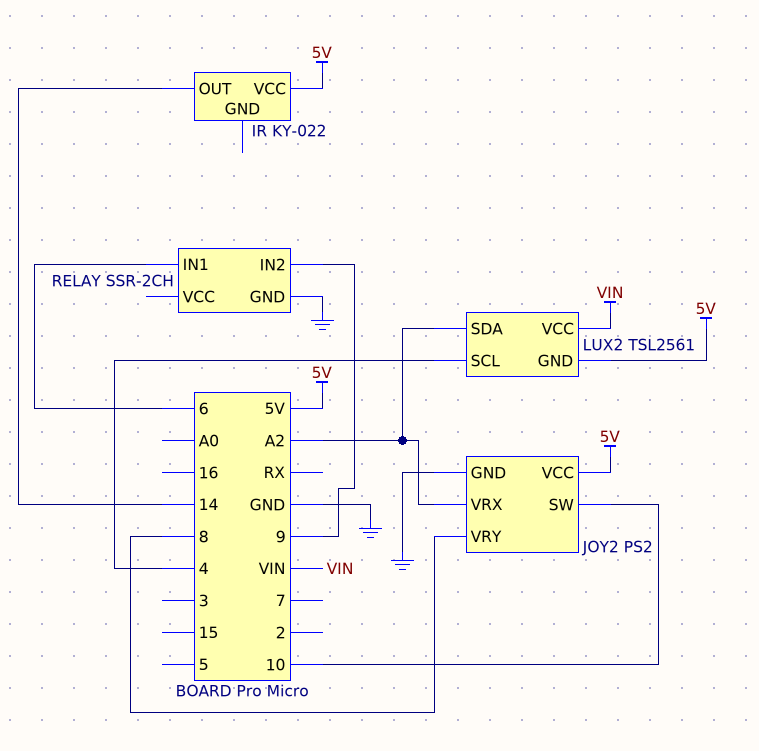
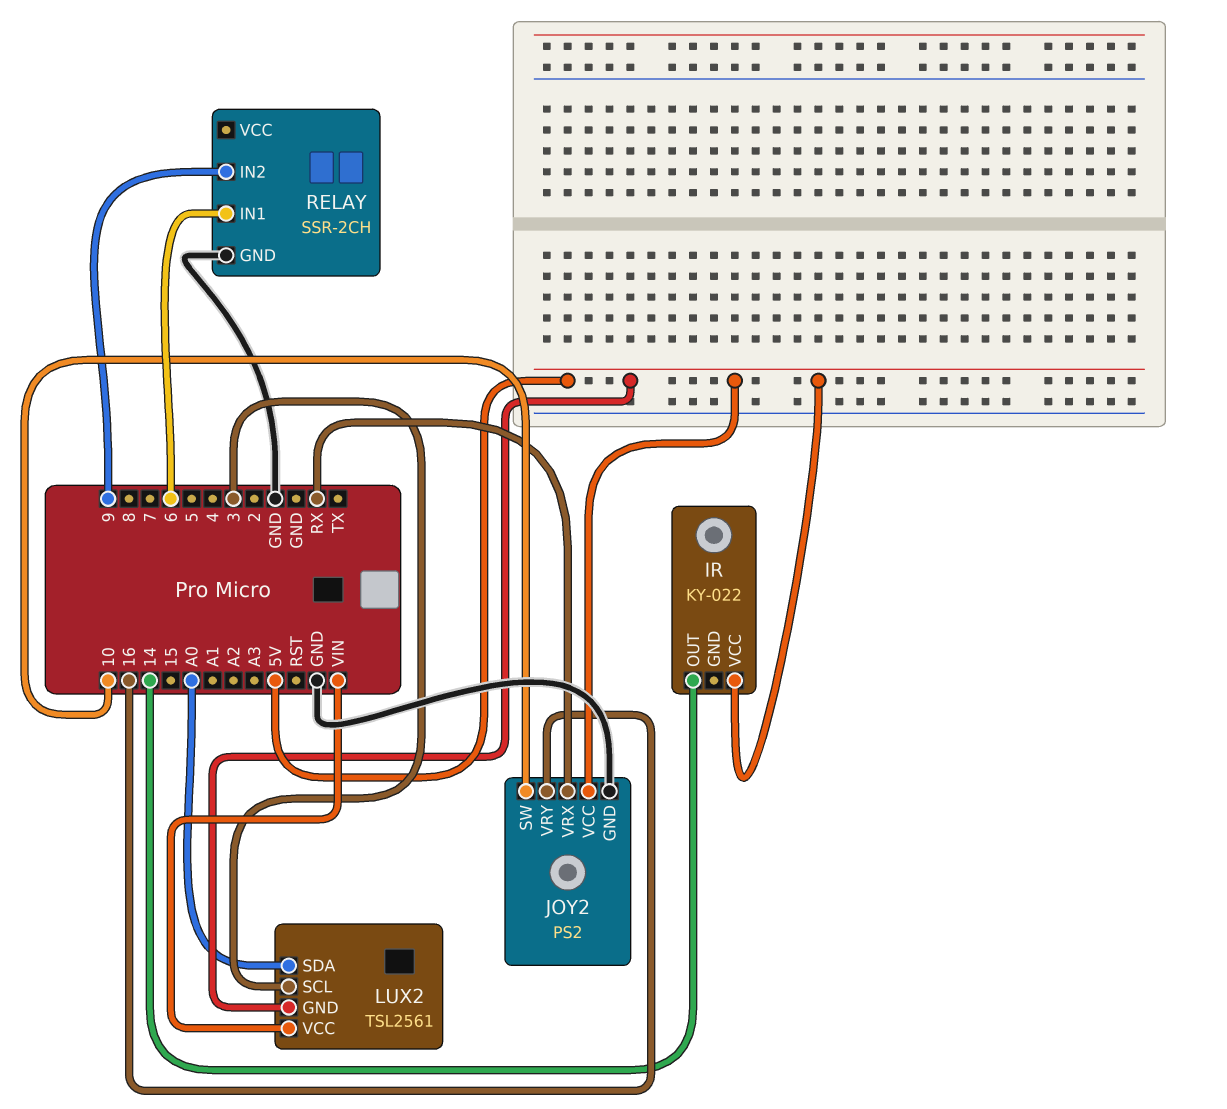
JOY2 pin VRX: A2 -> RX
JOY2 pin VRY: 8 -> 16
LUX2 pin SCL: 4 -> 3
LUX2 pin SDA: A2 -> A0

